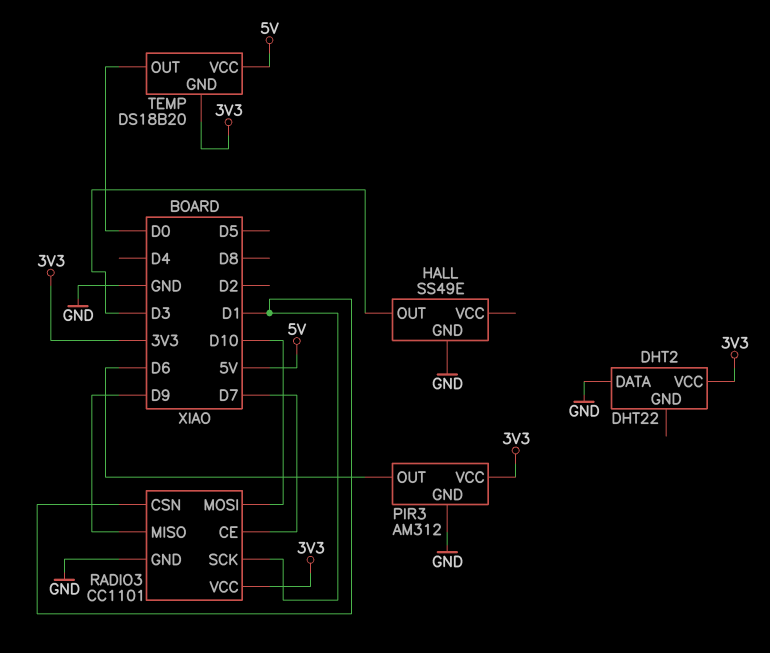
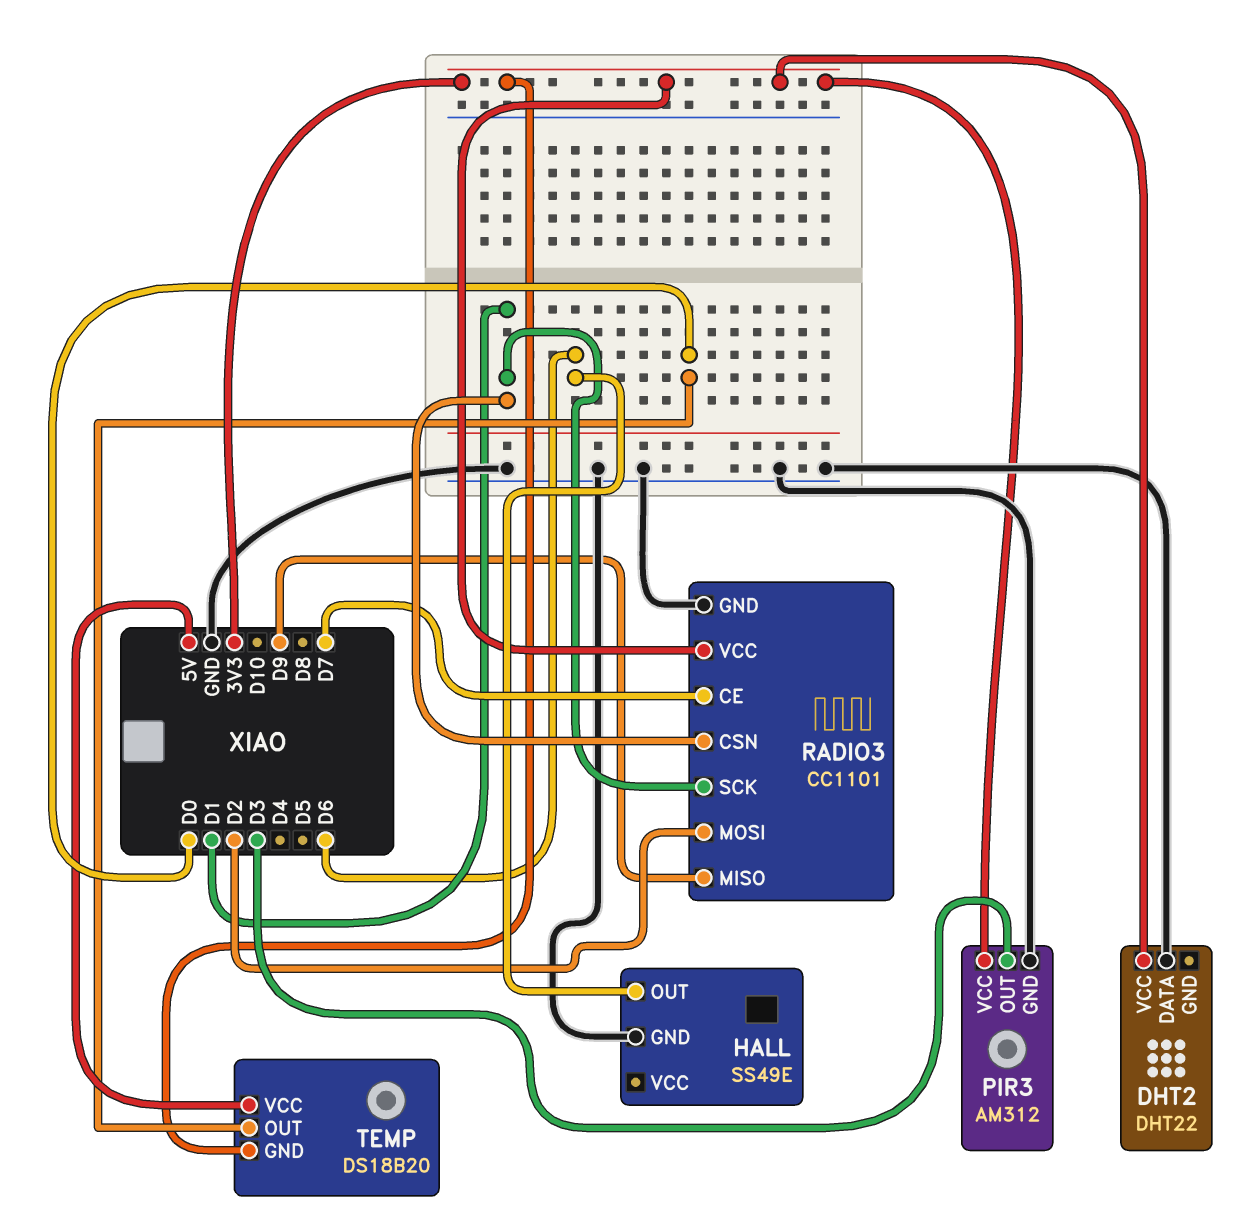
HALL pin OUT: D3 -> D6
PIR3 pin OUT: D6 -> D3
RADIO3 pin MOSI: D10 -> D2

